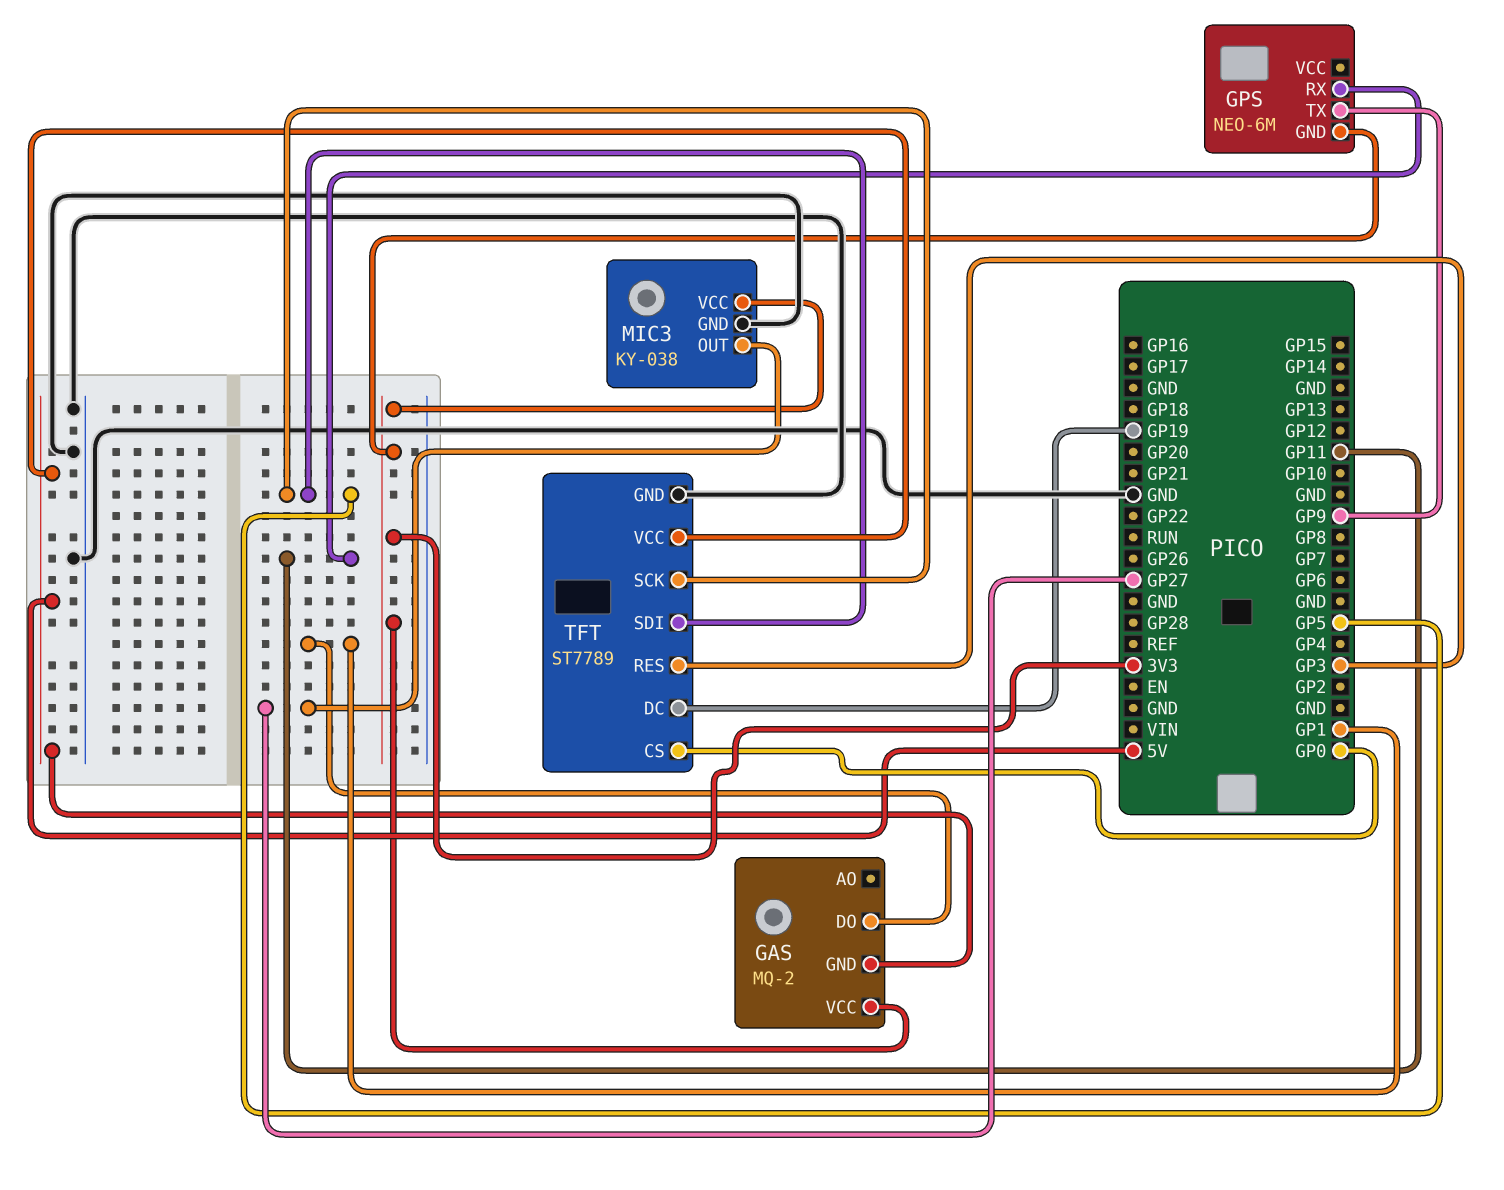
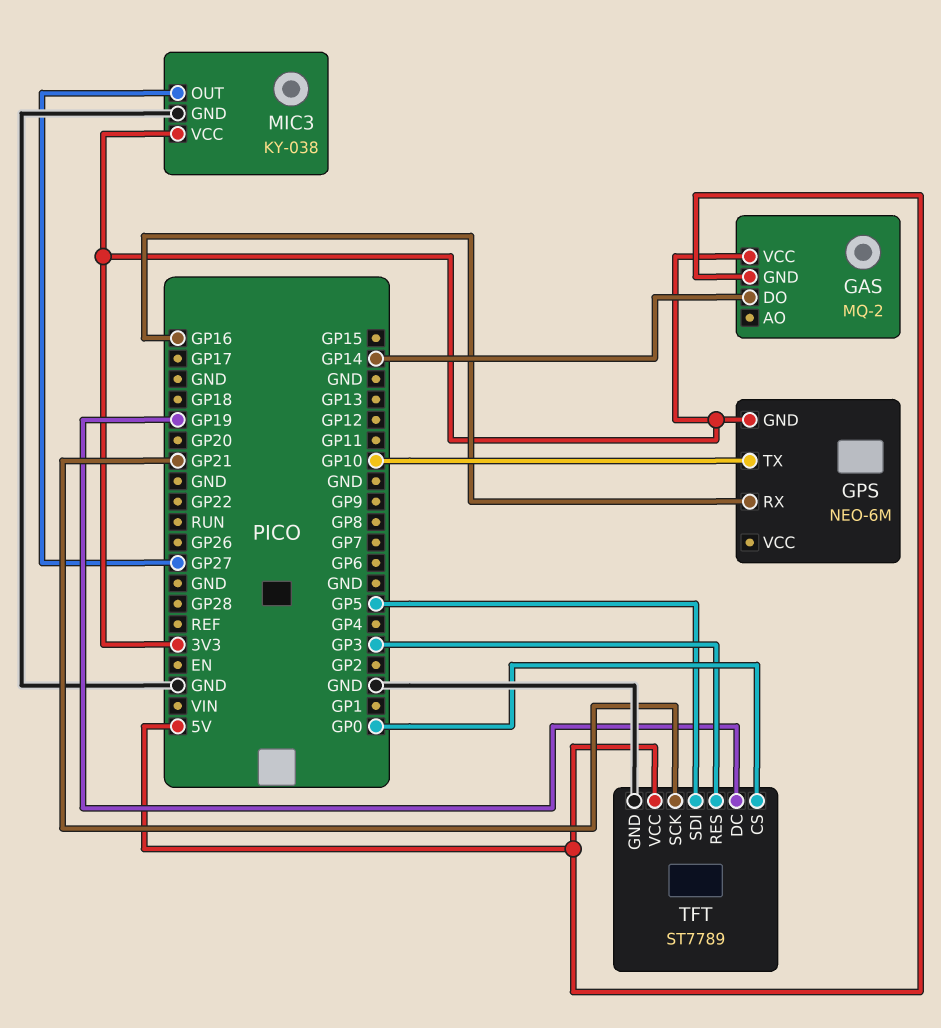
GAS pin DO: GP1 -> GP14
GPS pin RX: GP11 -> GP16
GPS pin TX: GP9 -> GP10
TFT pin SCK: GP5 -> GP21

